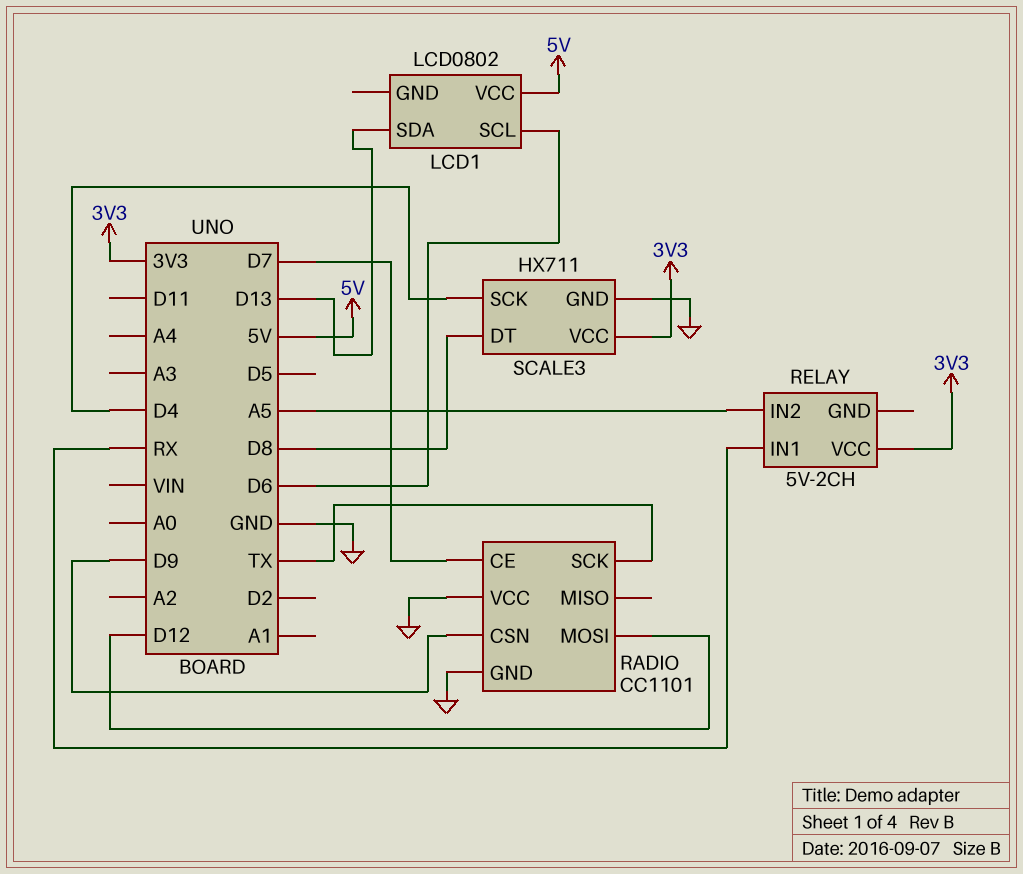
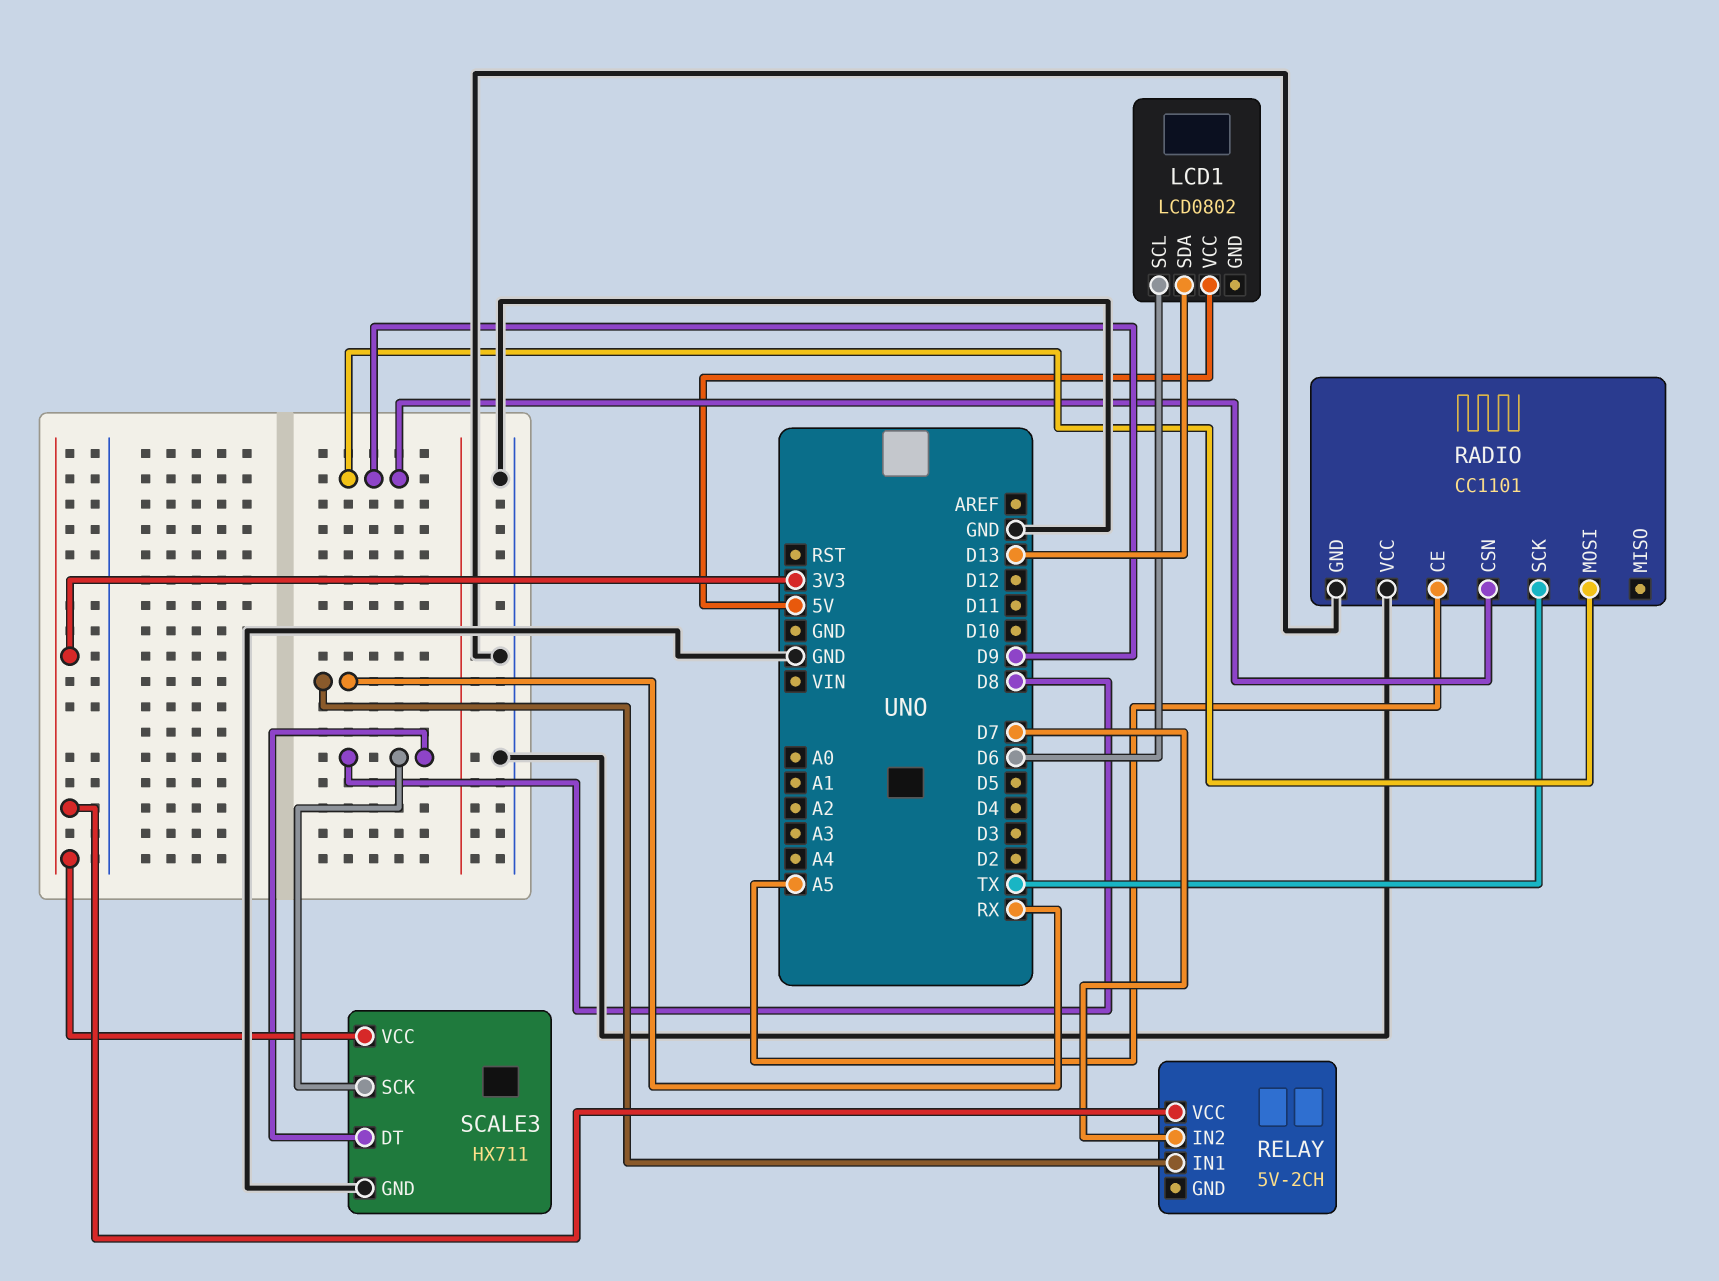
RADIO pin CE: D7 -> A5
RADIO pin MOSI: D12 -> D9
RELAY pin IN2: A5 -> D7
SCALE3 pin SCK: D4 -> D8

